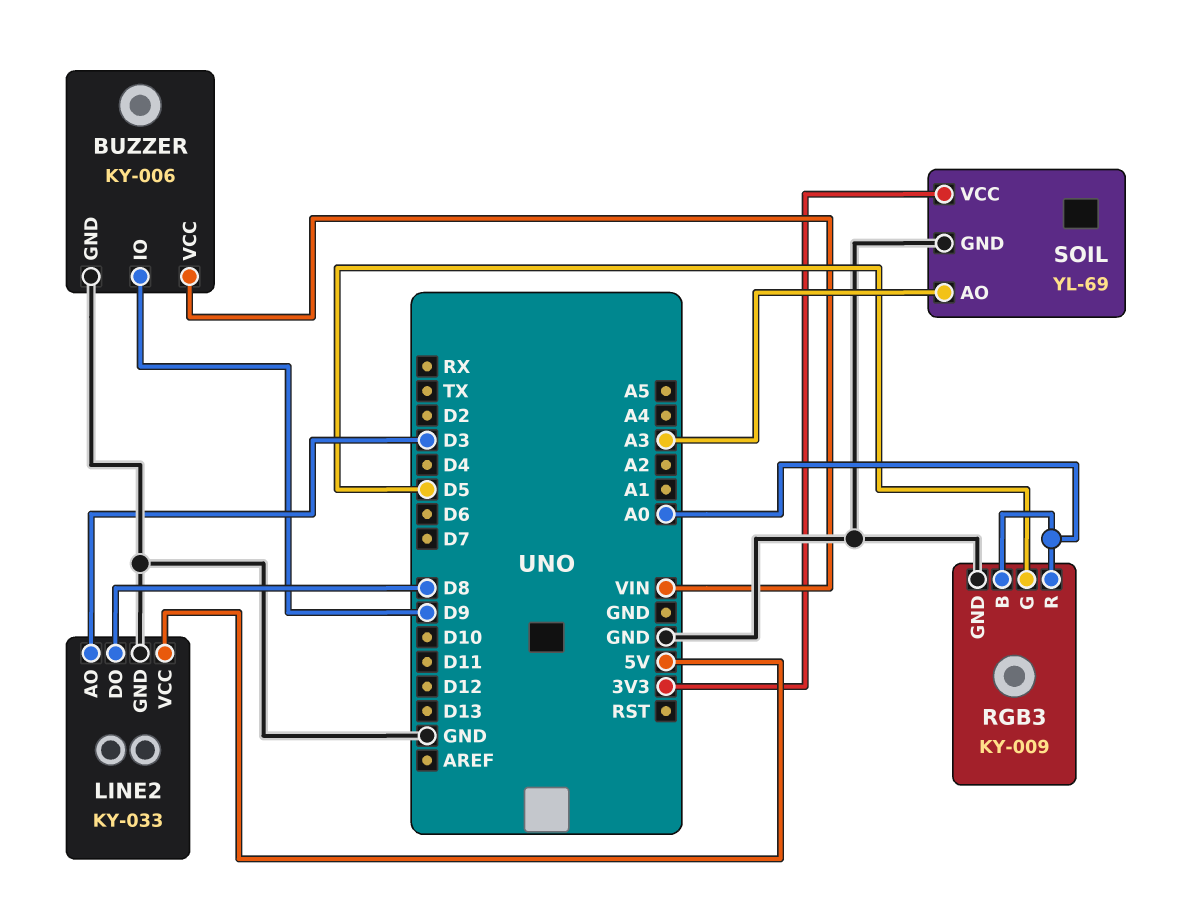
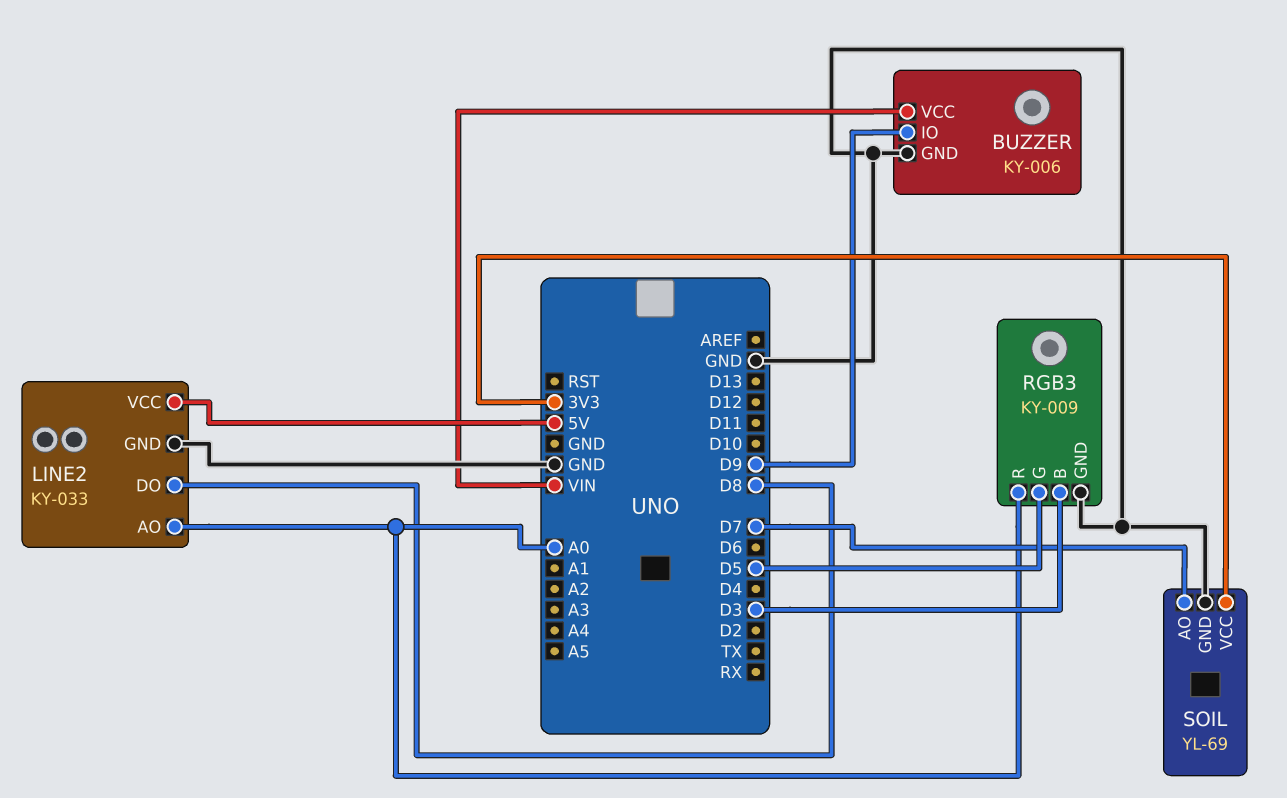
LINE2 pin AO: D3 -> A0
RGB3 pin B: A0 -> D3
SOIL pin AO: A3 -> D7

